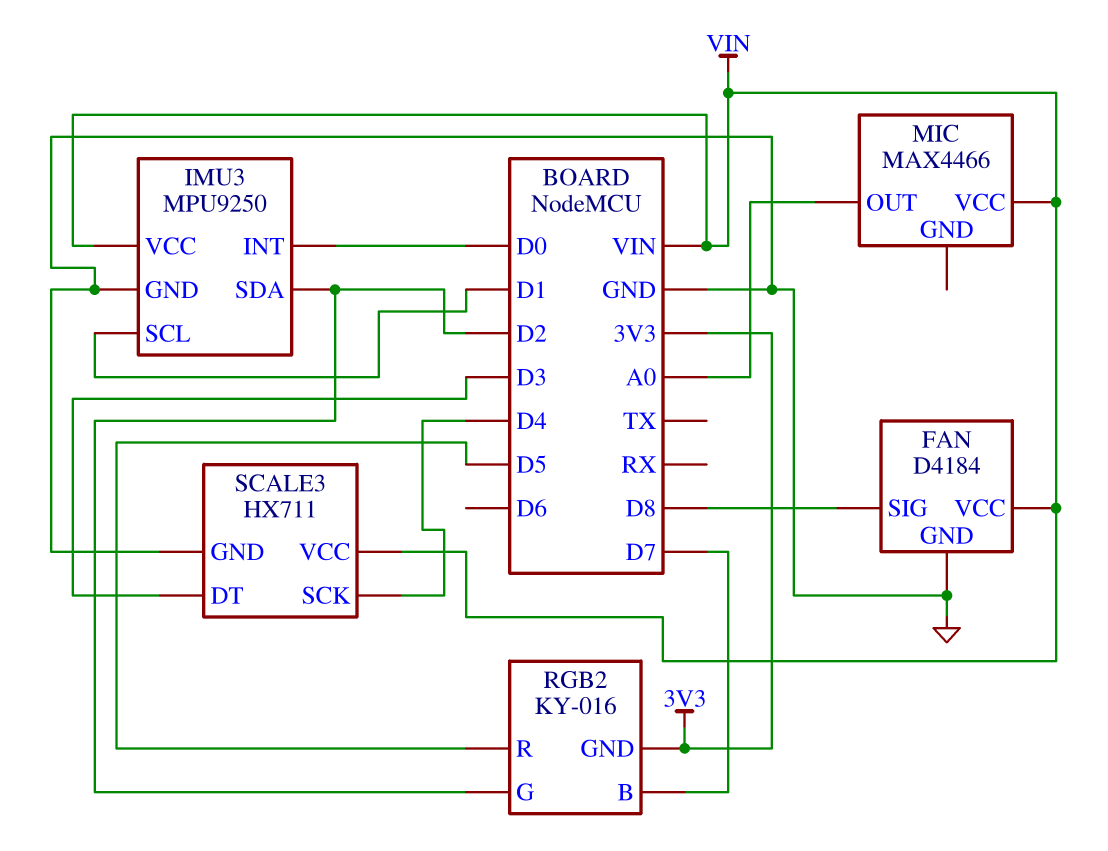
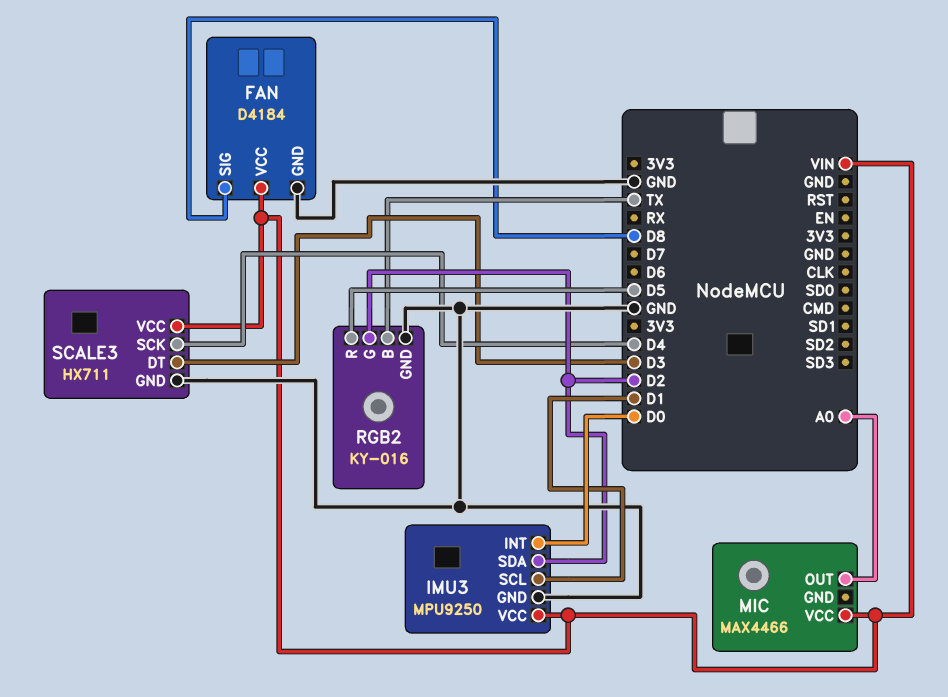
RGB2 pin B: D7 -> TX
RGB2 pin GND: 3V3 -> GND

